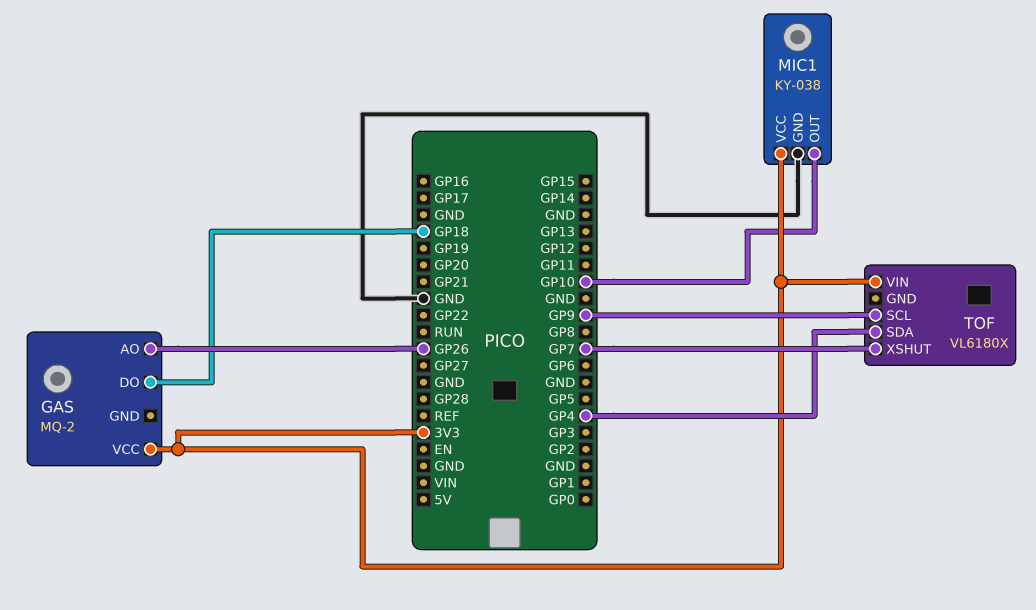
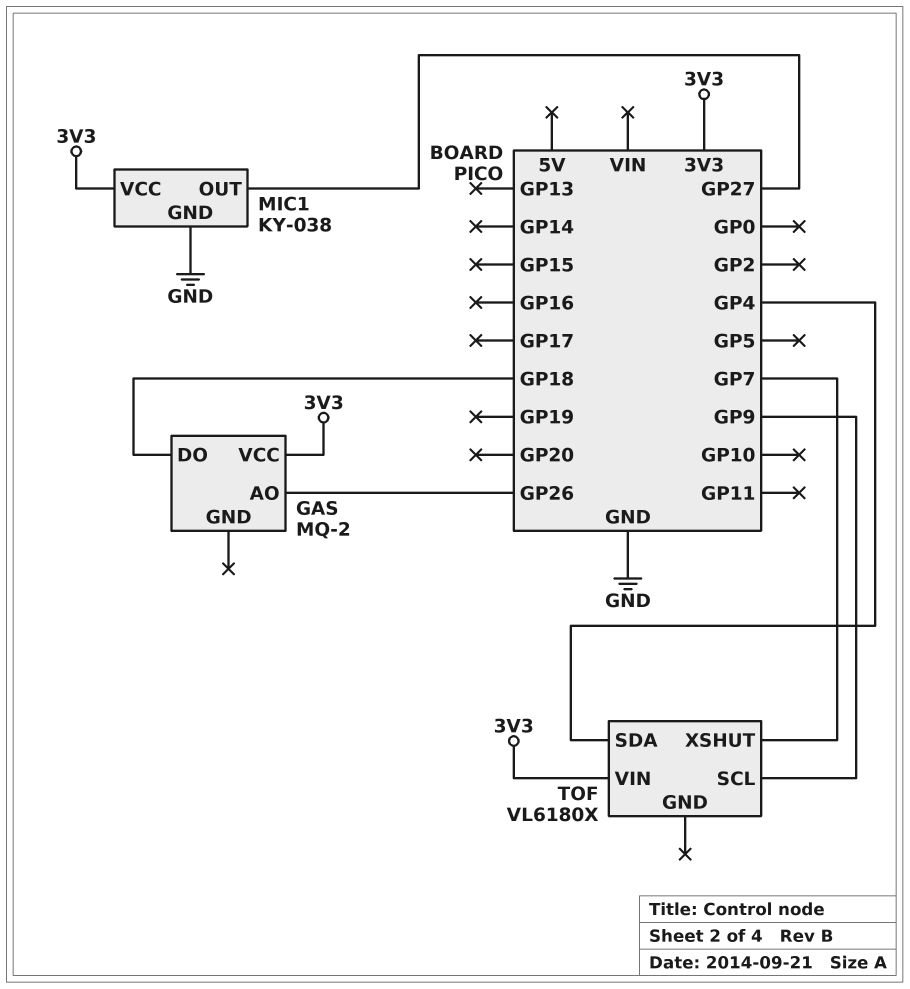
MIC1 pin OUT: GP10 -> GP27

